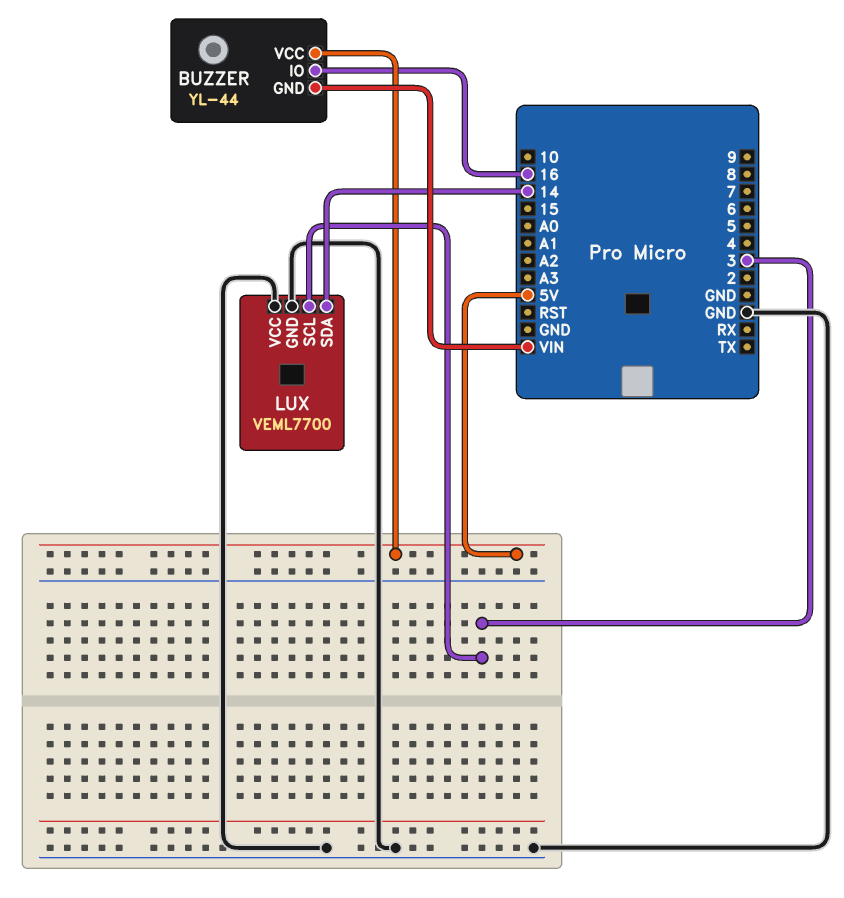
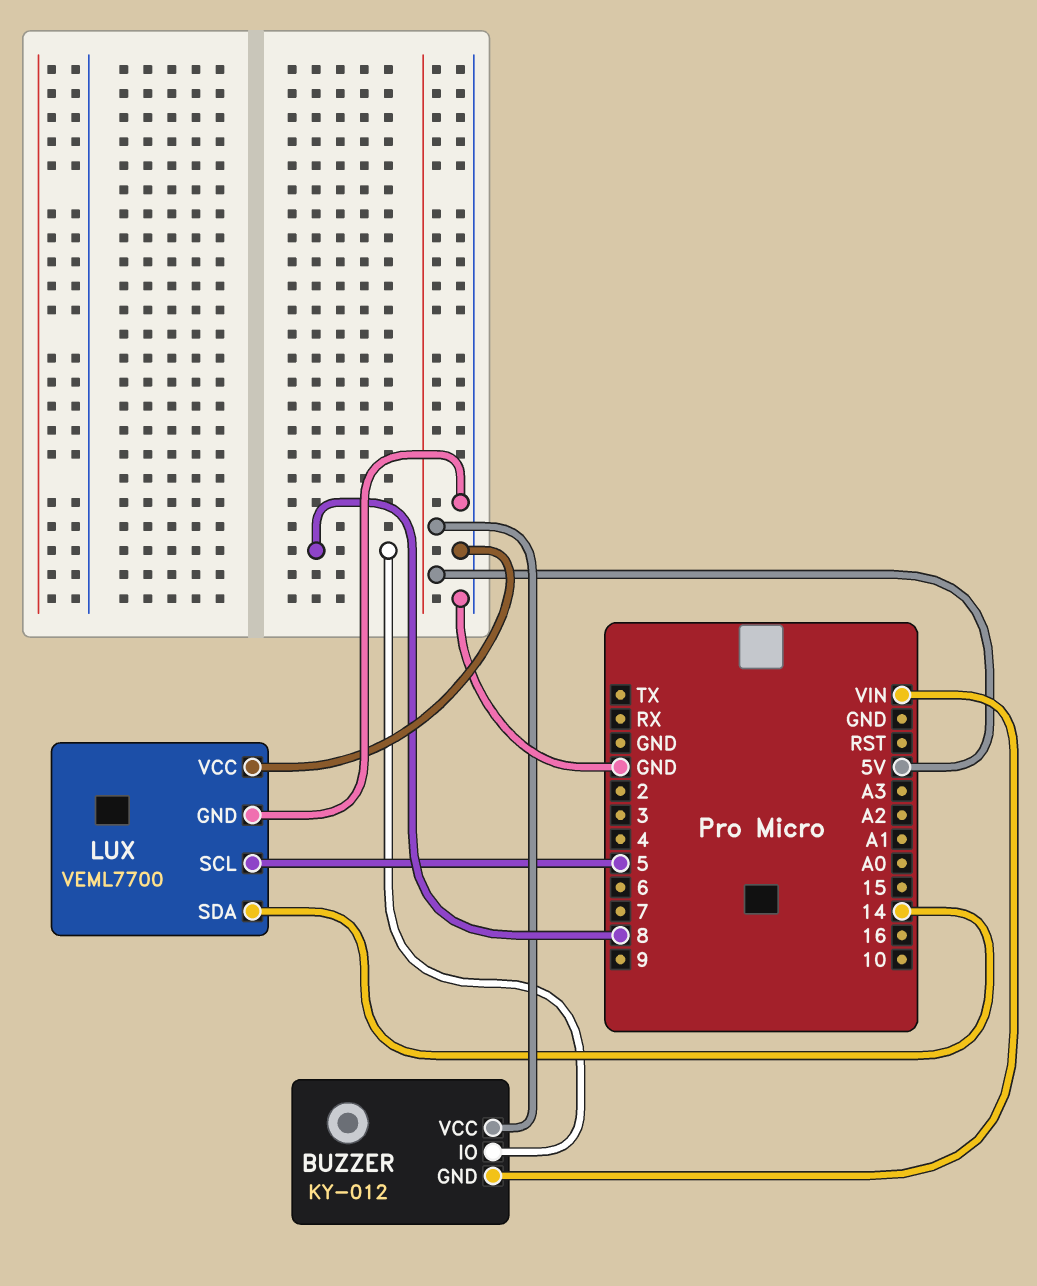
BUZZER: YL-44 -> KY-012
BUZZER pin IO: 16 -> 8
LUX pin SCL: 3 -> 5

